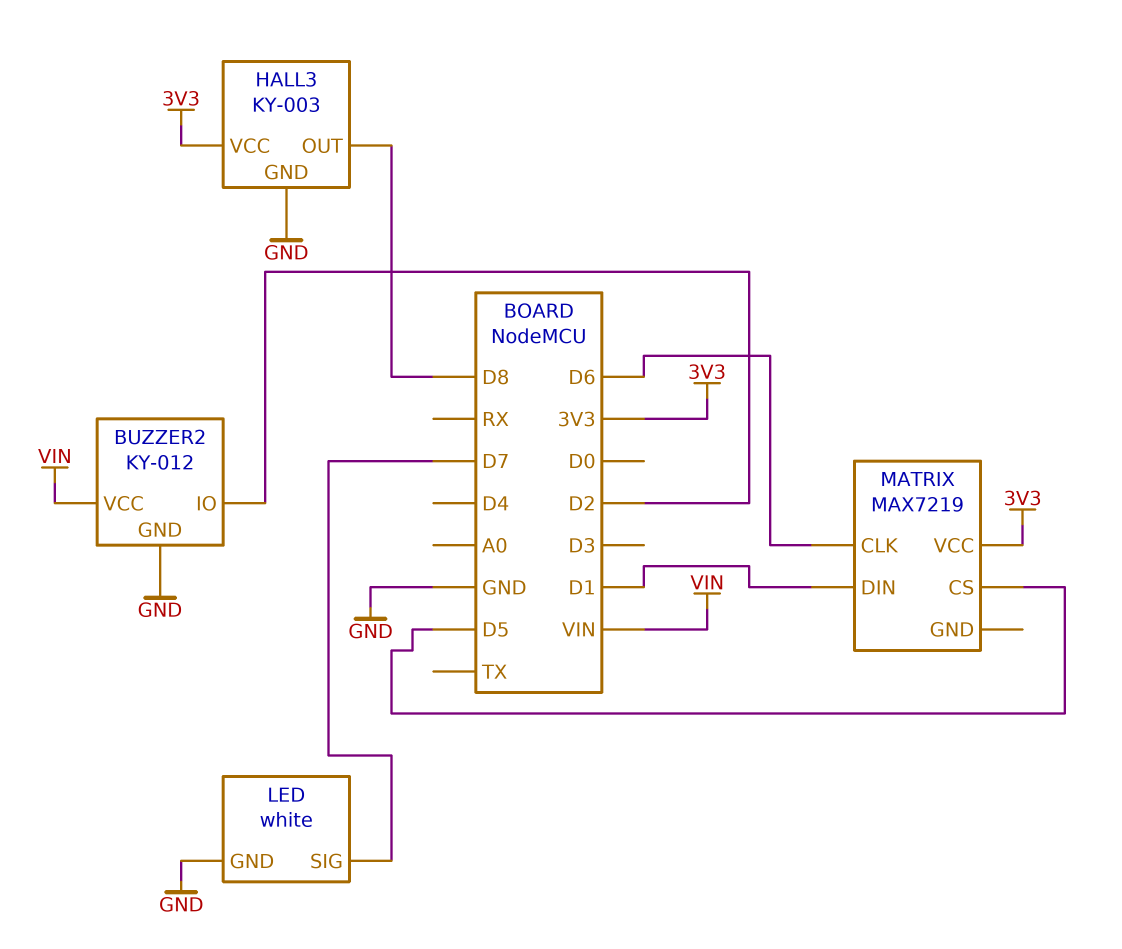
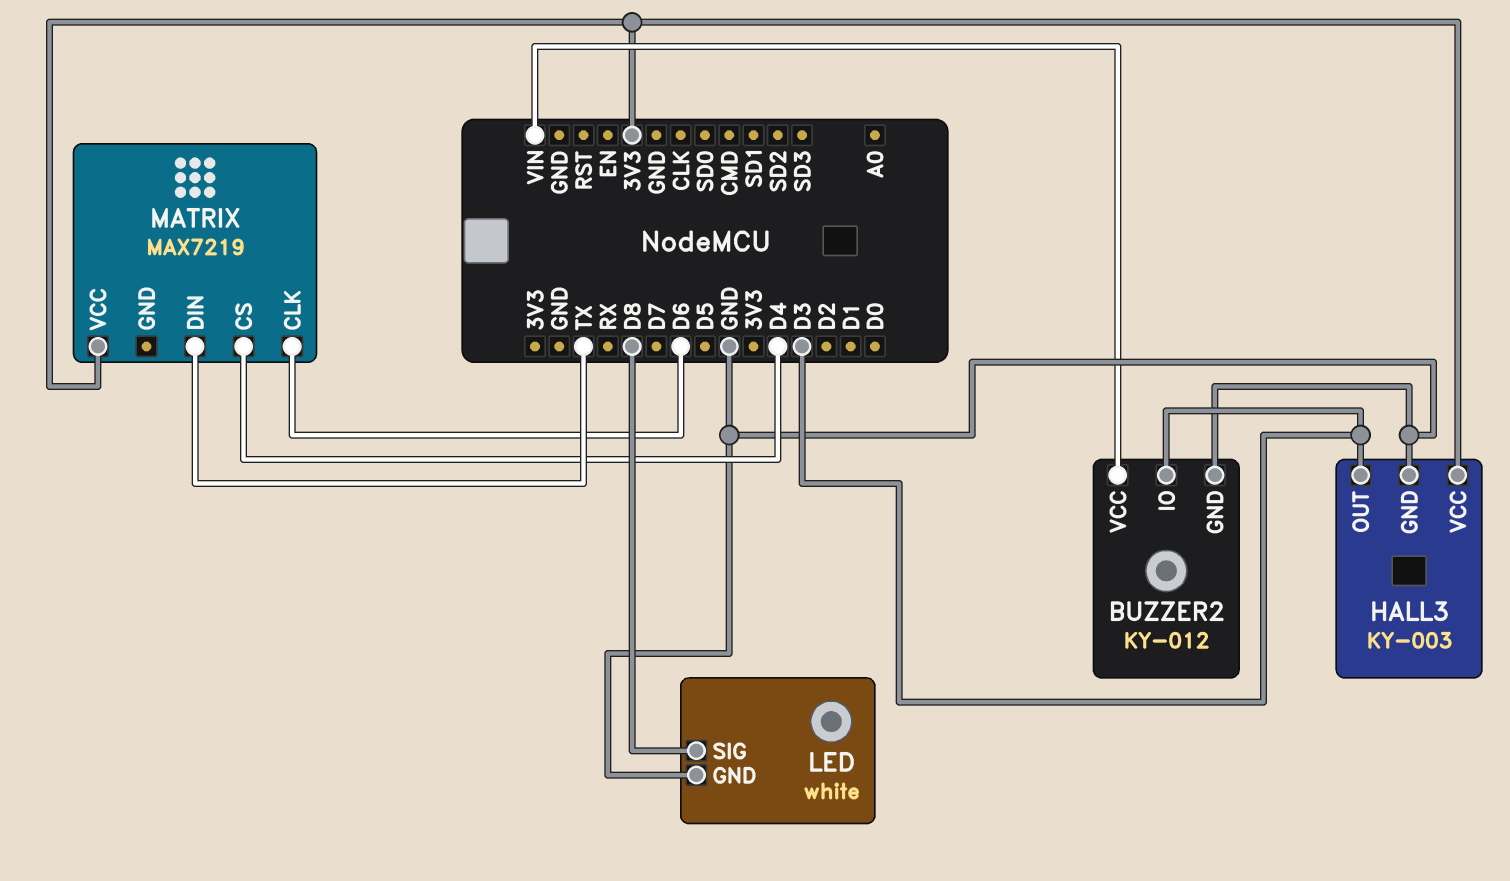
BUZZER2 pin IO: D2 -> D3
HALL3 pin OUT: D8 -> D3
LED pin SIG: D7 -> D8
MATRIX pin CS: D5 -> D4
MATRIX pin DIN: D1 -> TX

